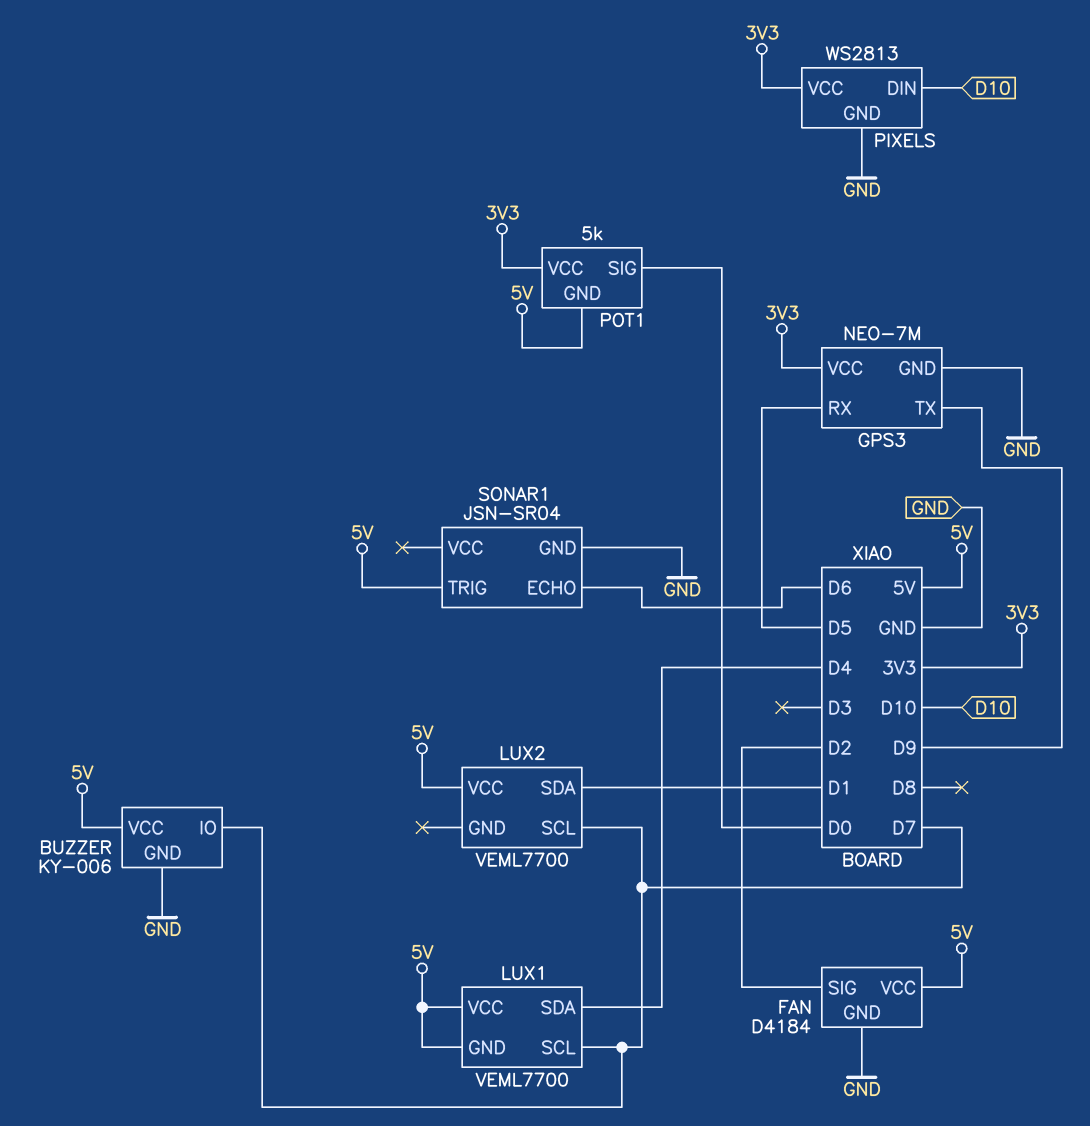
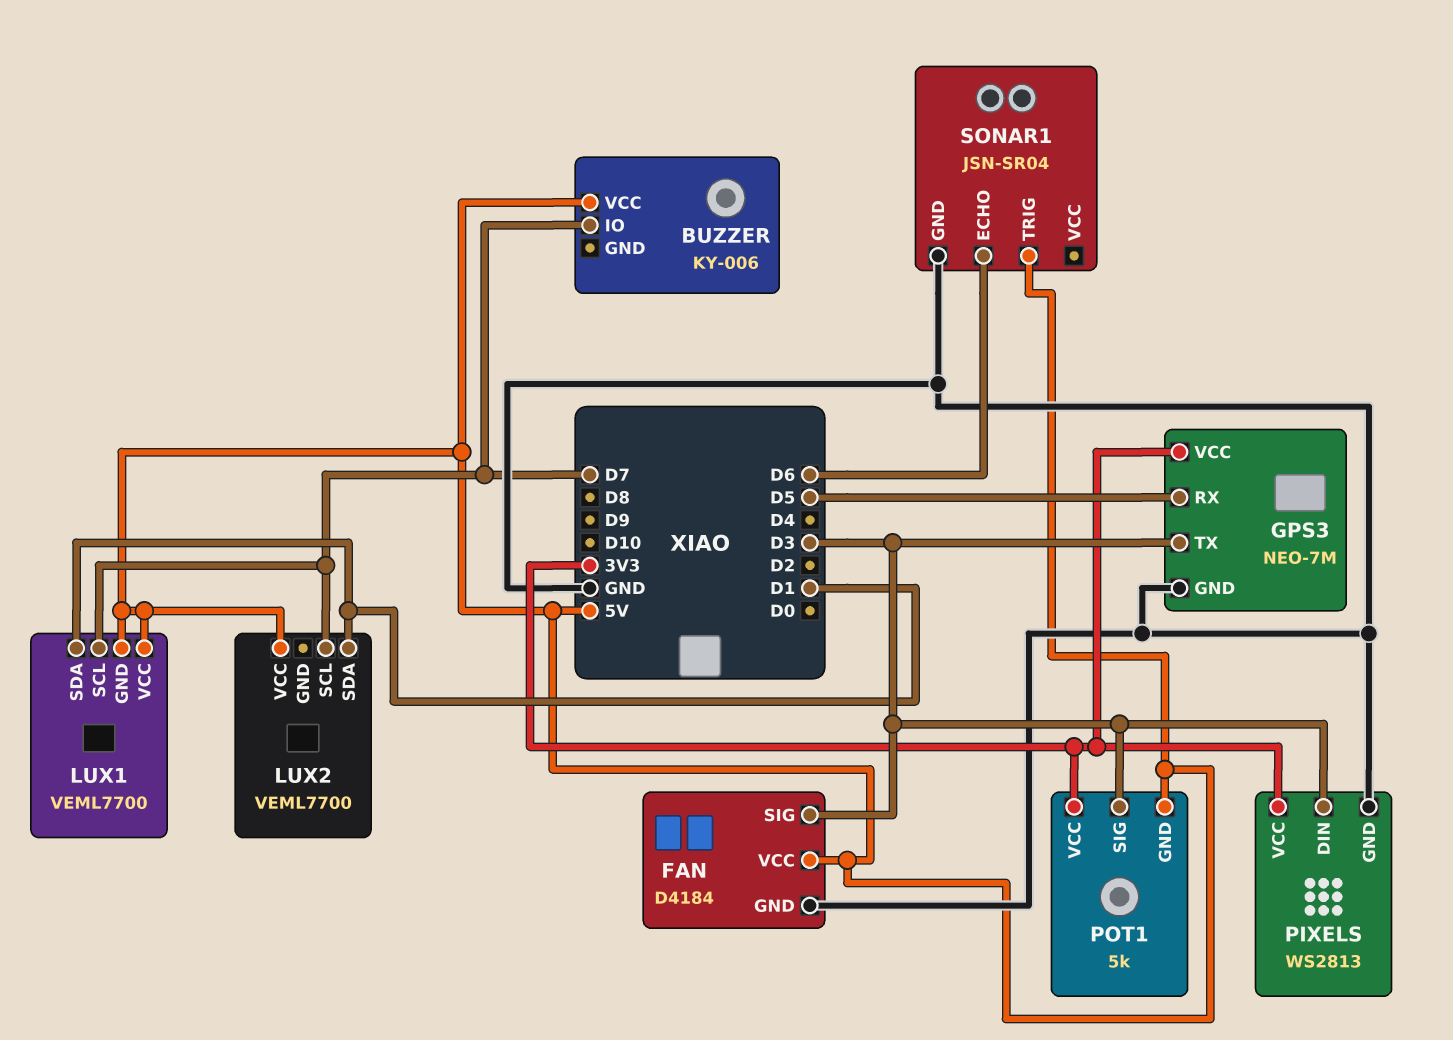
BUZZER pin GND: GND -> none
FAN pin SIG: D2 -> D3
GPS3 pin TX: D9 -> D3
LUX1 pin SDA: D4 -> D1
PIXELS pin DIN: D10 -> D3
POT1 pin SIG: D0 -> D3

